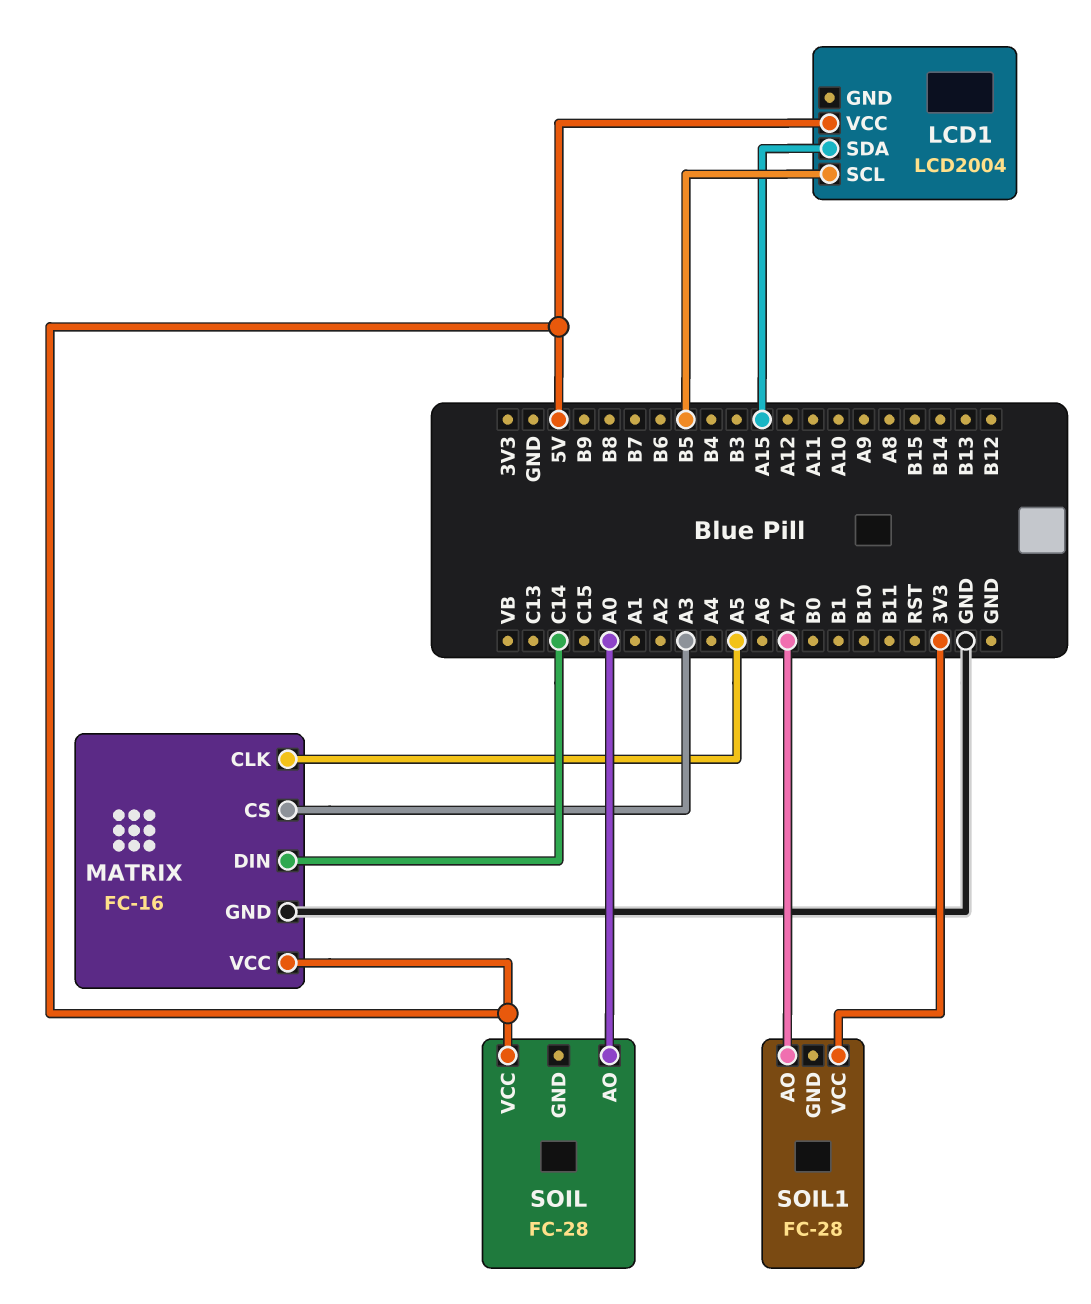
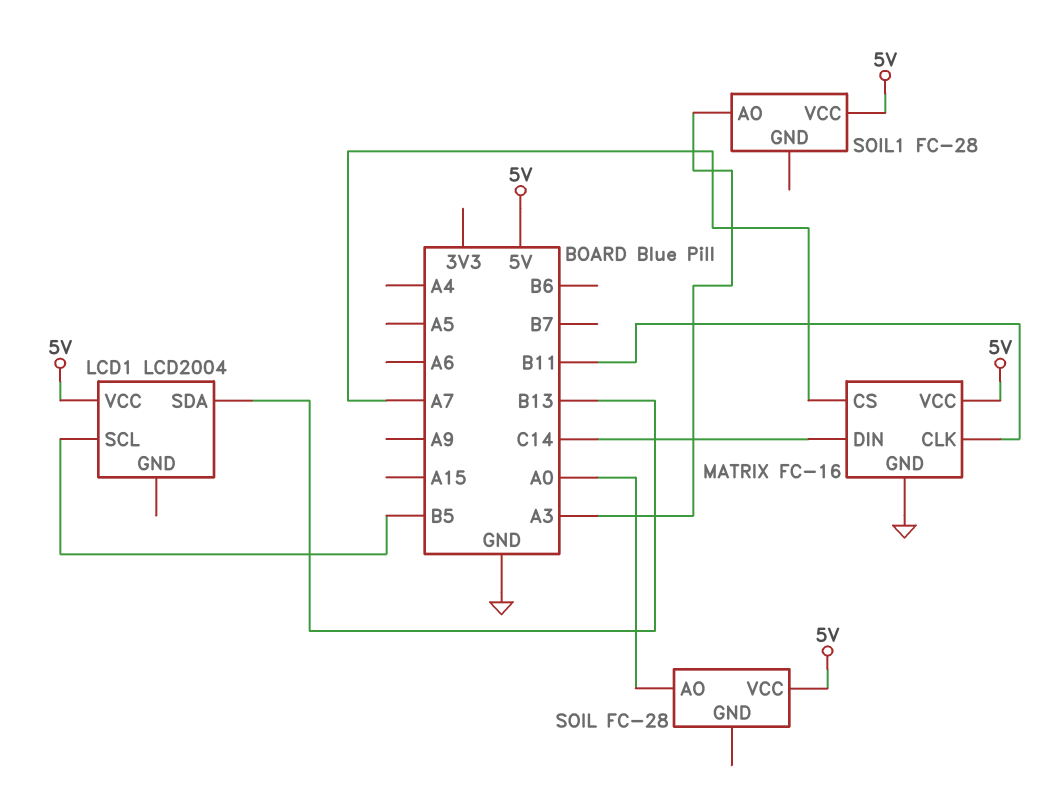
LCD1 pin SDA: A15 -> B13
MATRIX pin CLK: A5 -> B11
MATRIX pin CS: A3 -> A7
SOIL1 pin AO: A7 -> A3
SOIL1 pin VCC: 3V3 -> 5V

